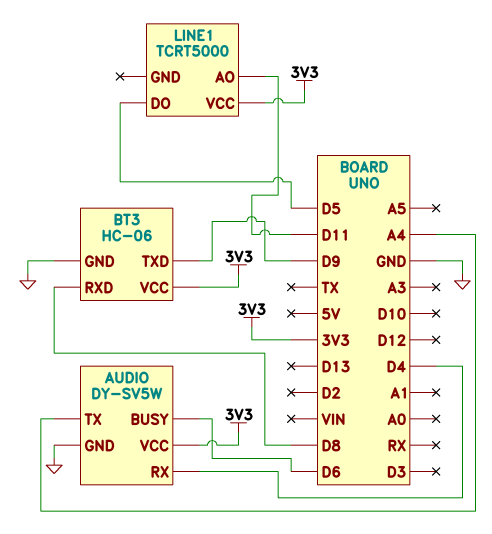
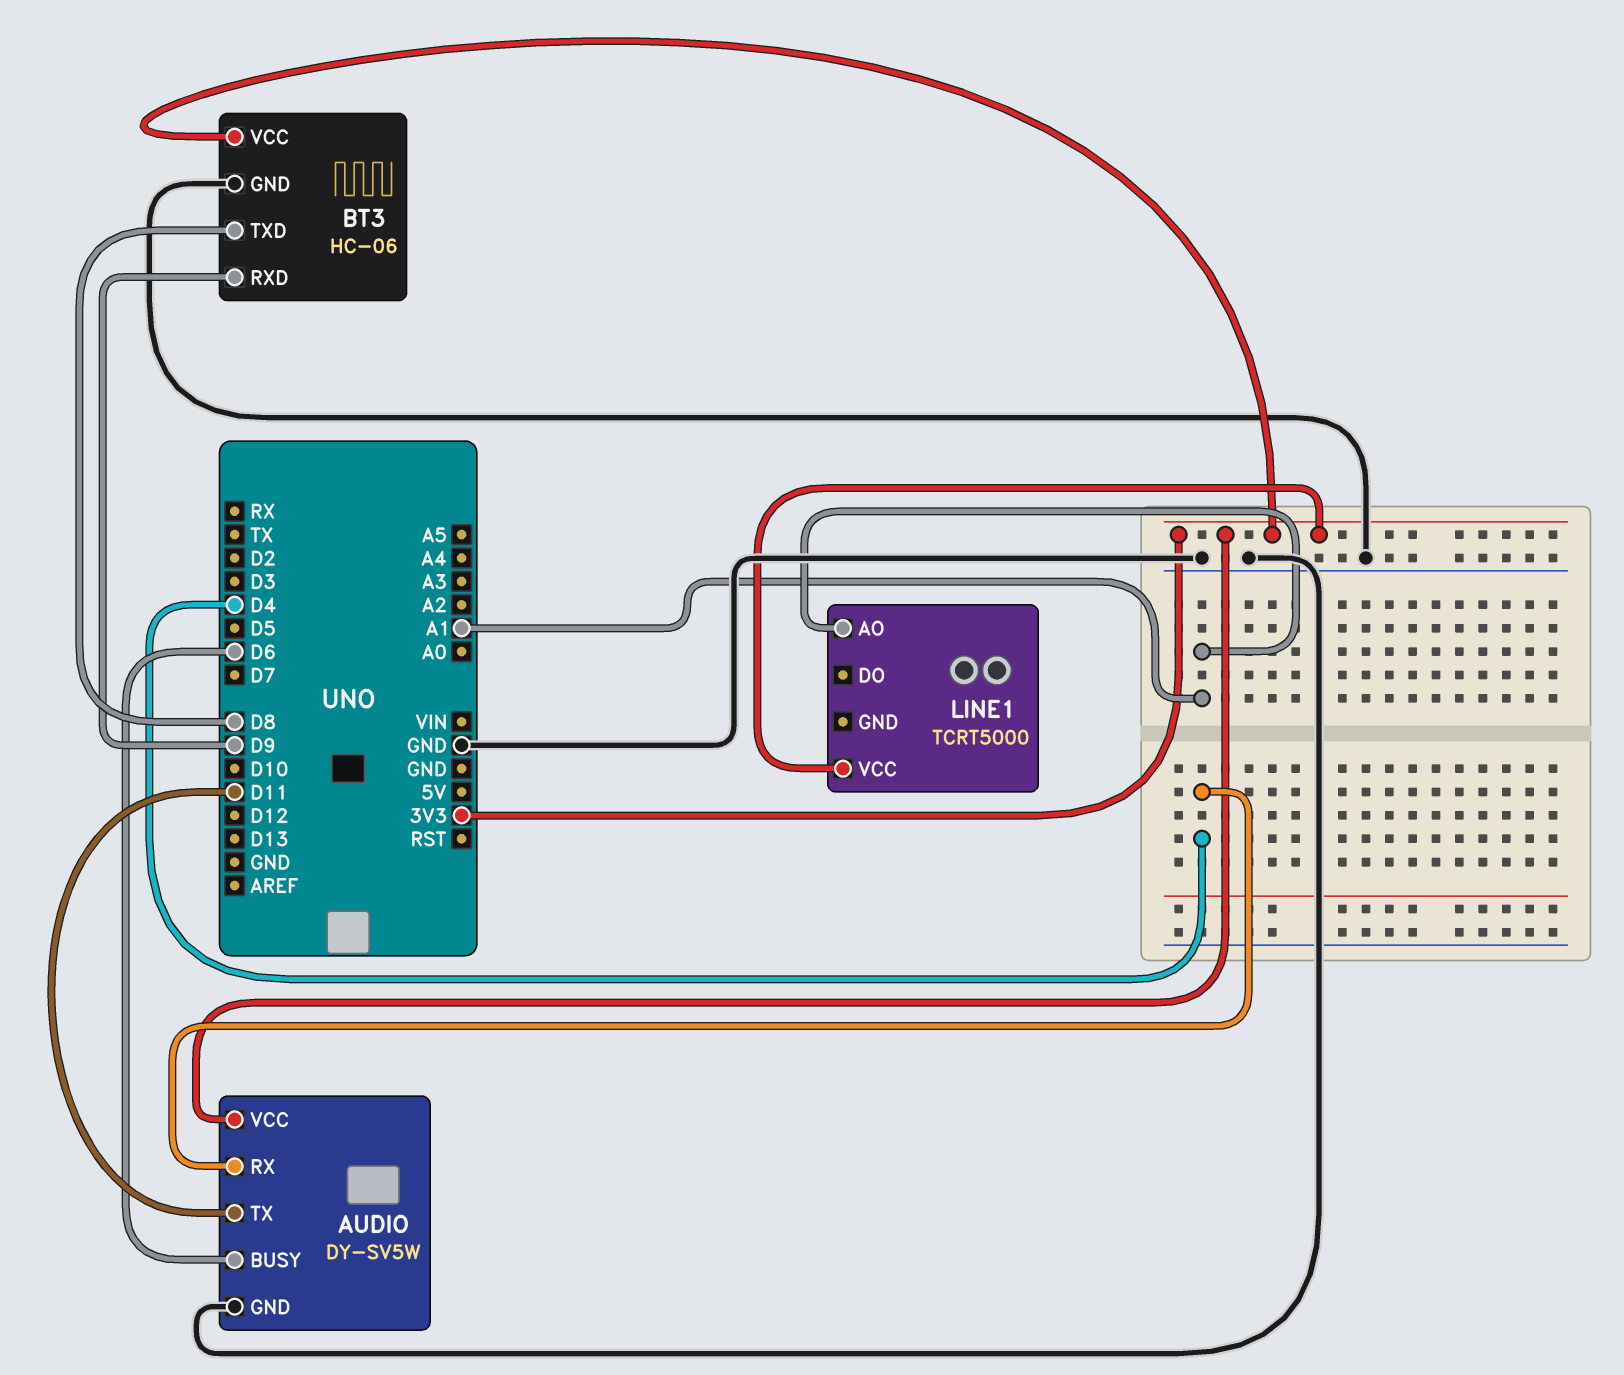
AUDIO pin TX: A4 -> D11
BT3 pin RXD: D8 -> D9
BT3 pin TXD: D9 -> D8
LINE1 pin AO: D11 -> A1
LINE1 pin DO: D5 -> none

